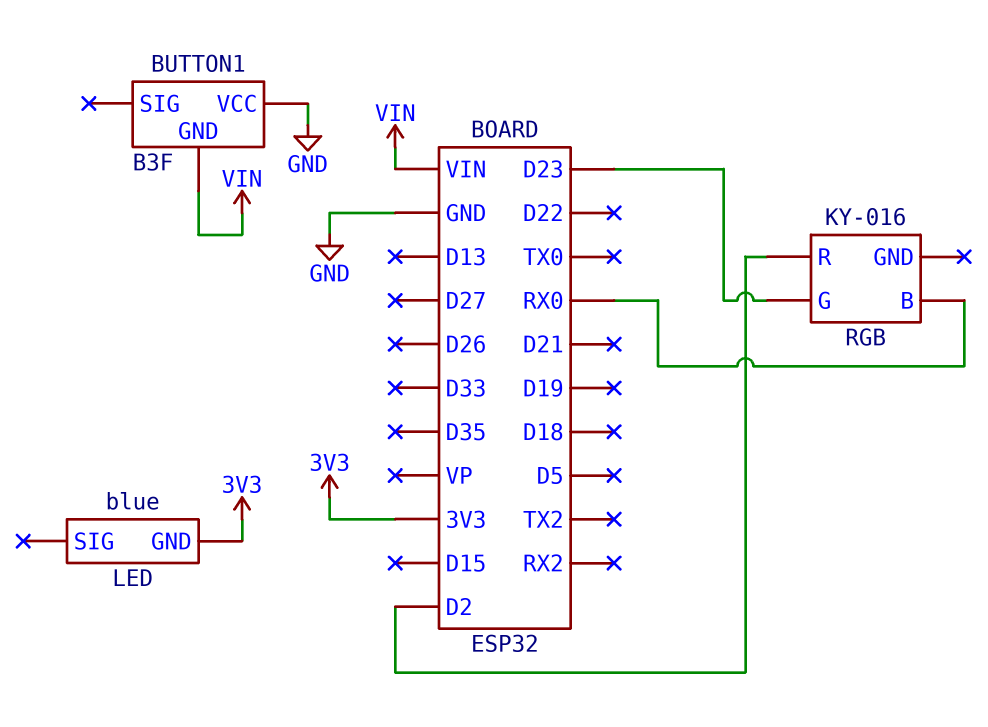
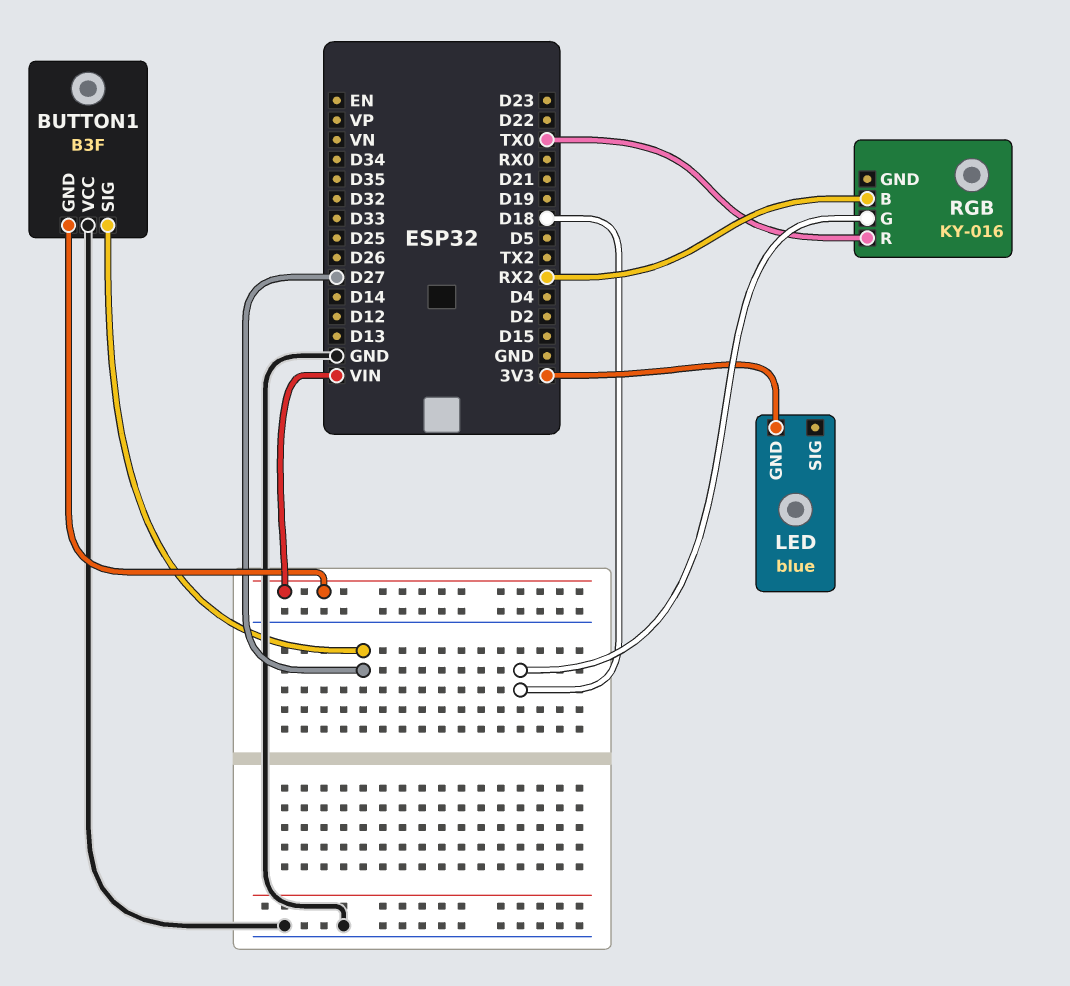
BUTTON1 pin SIG: none -> D27
RGB pin B: RX0 -> RX2
RGB pin G: D23 -> D18
RGB pin R: D2 -> TX0

